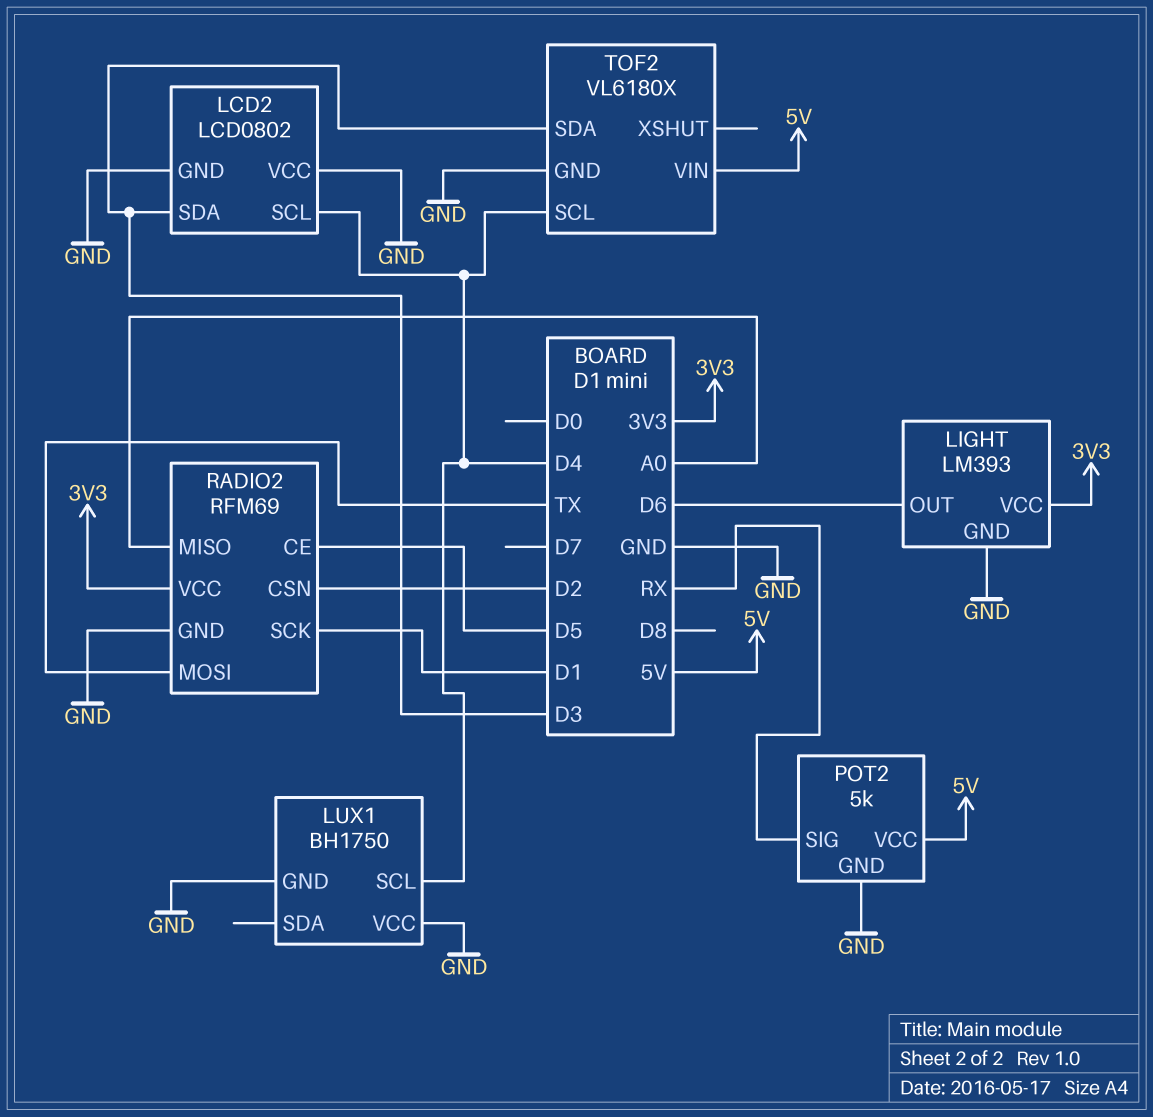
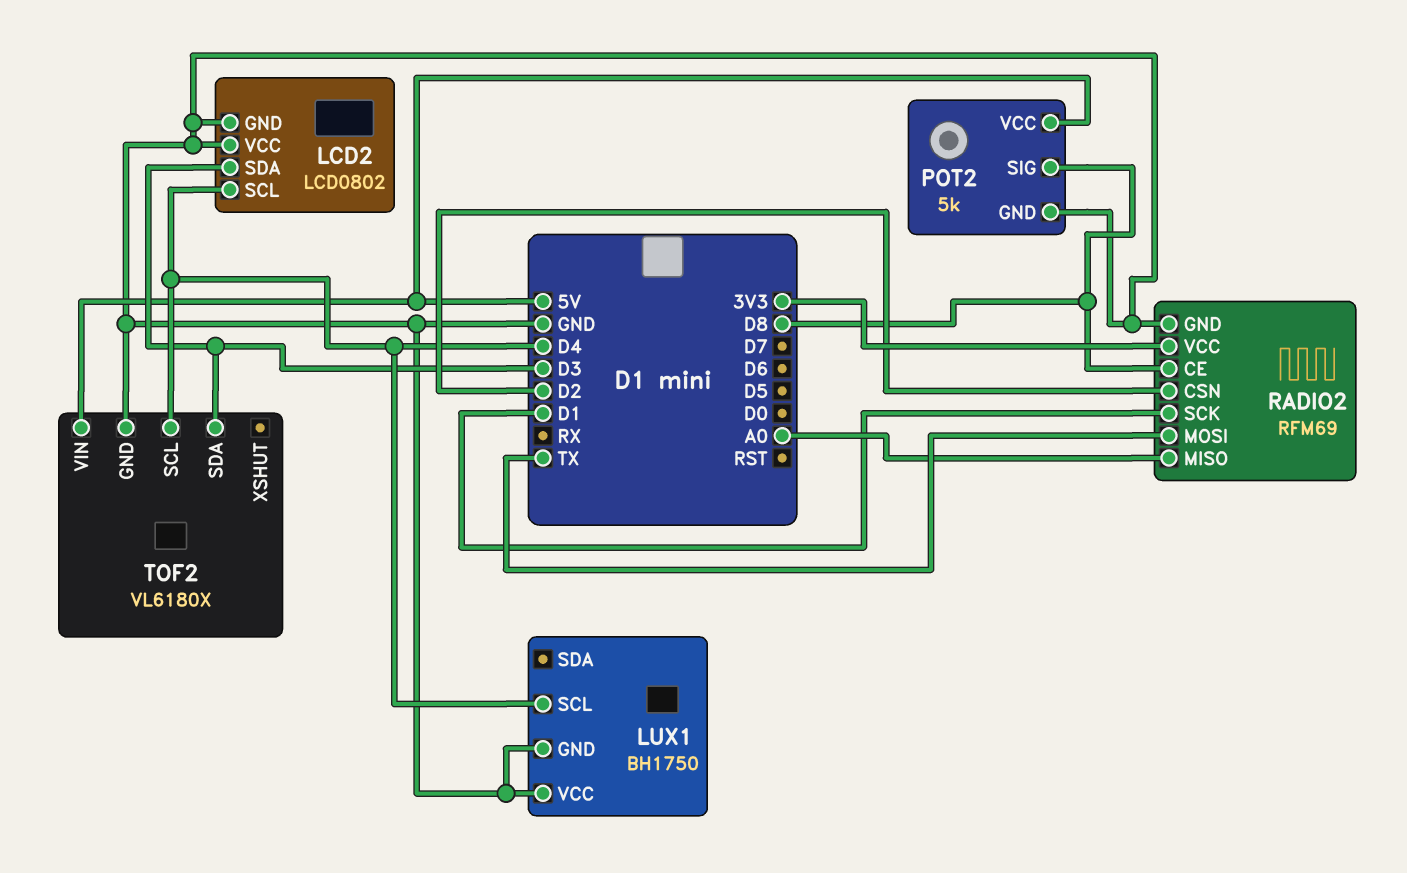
LIGHT: LM393 -> none
LIGHT pin GND: GND -> none
LIGHT pin OUT: D6 -> none
LIGHT pin VCC: 3V3 -> none
POT2 pin SIG: RX -> D8
RADIO2 pin CE: D5 -> D8

